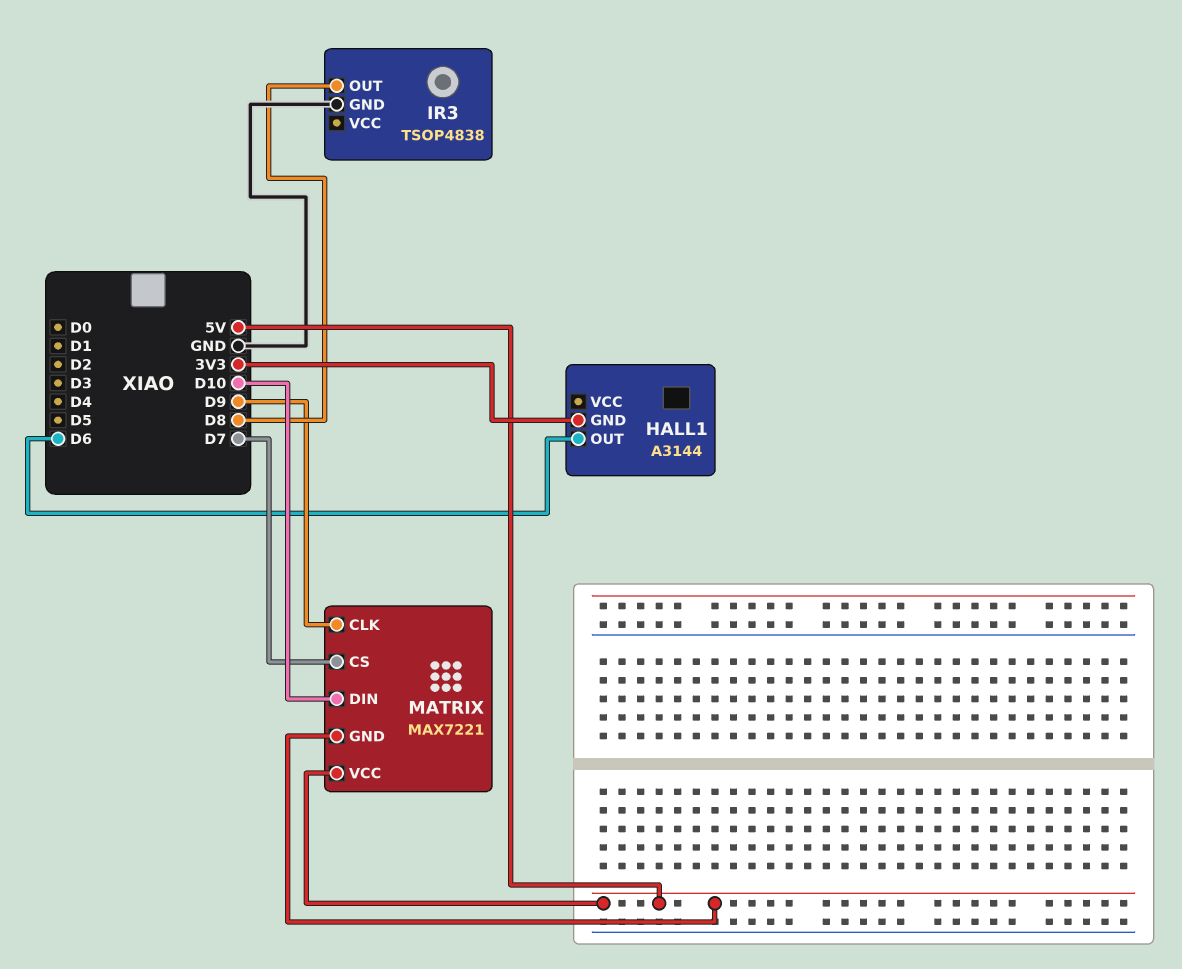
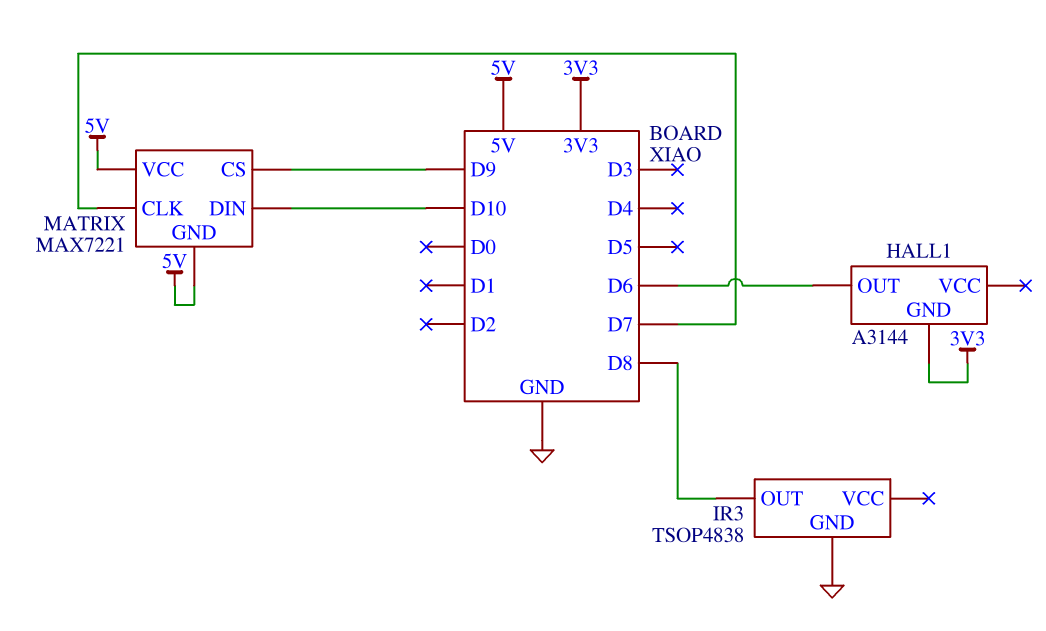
MATRIX pin CLK: D9 -> D7
MATRIX pin CS: D7 -> D9

